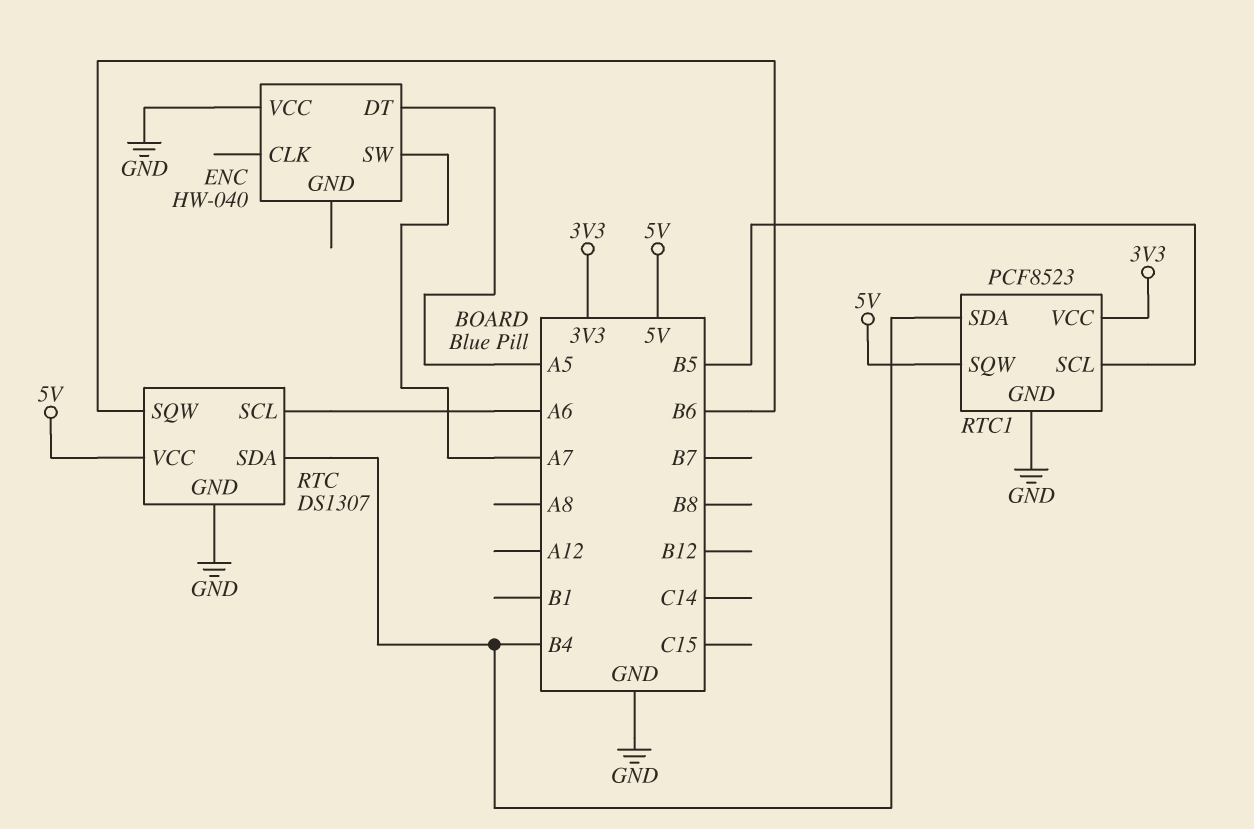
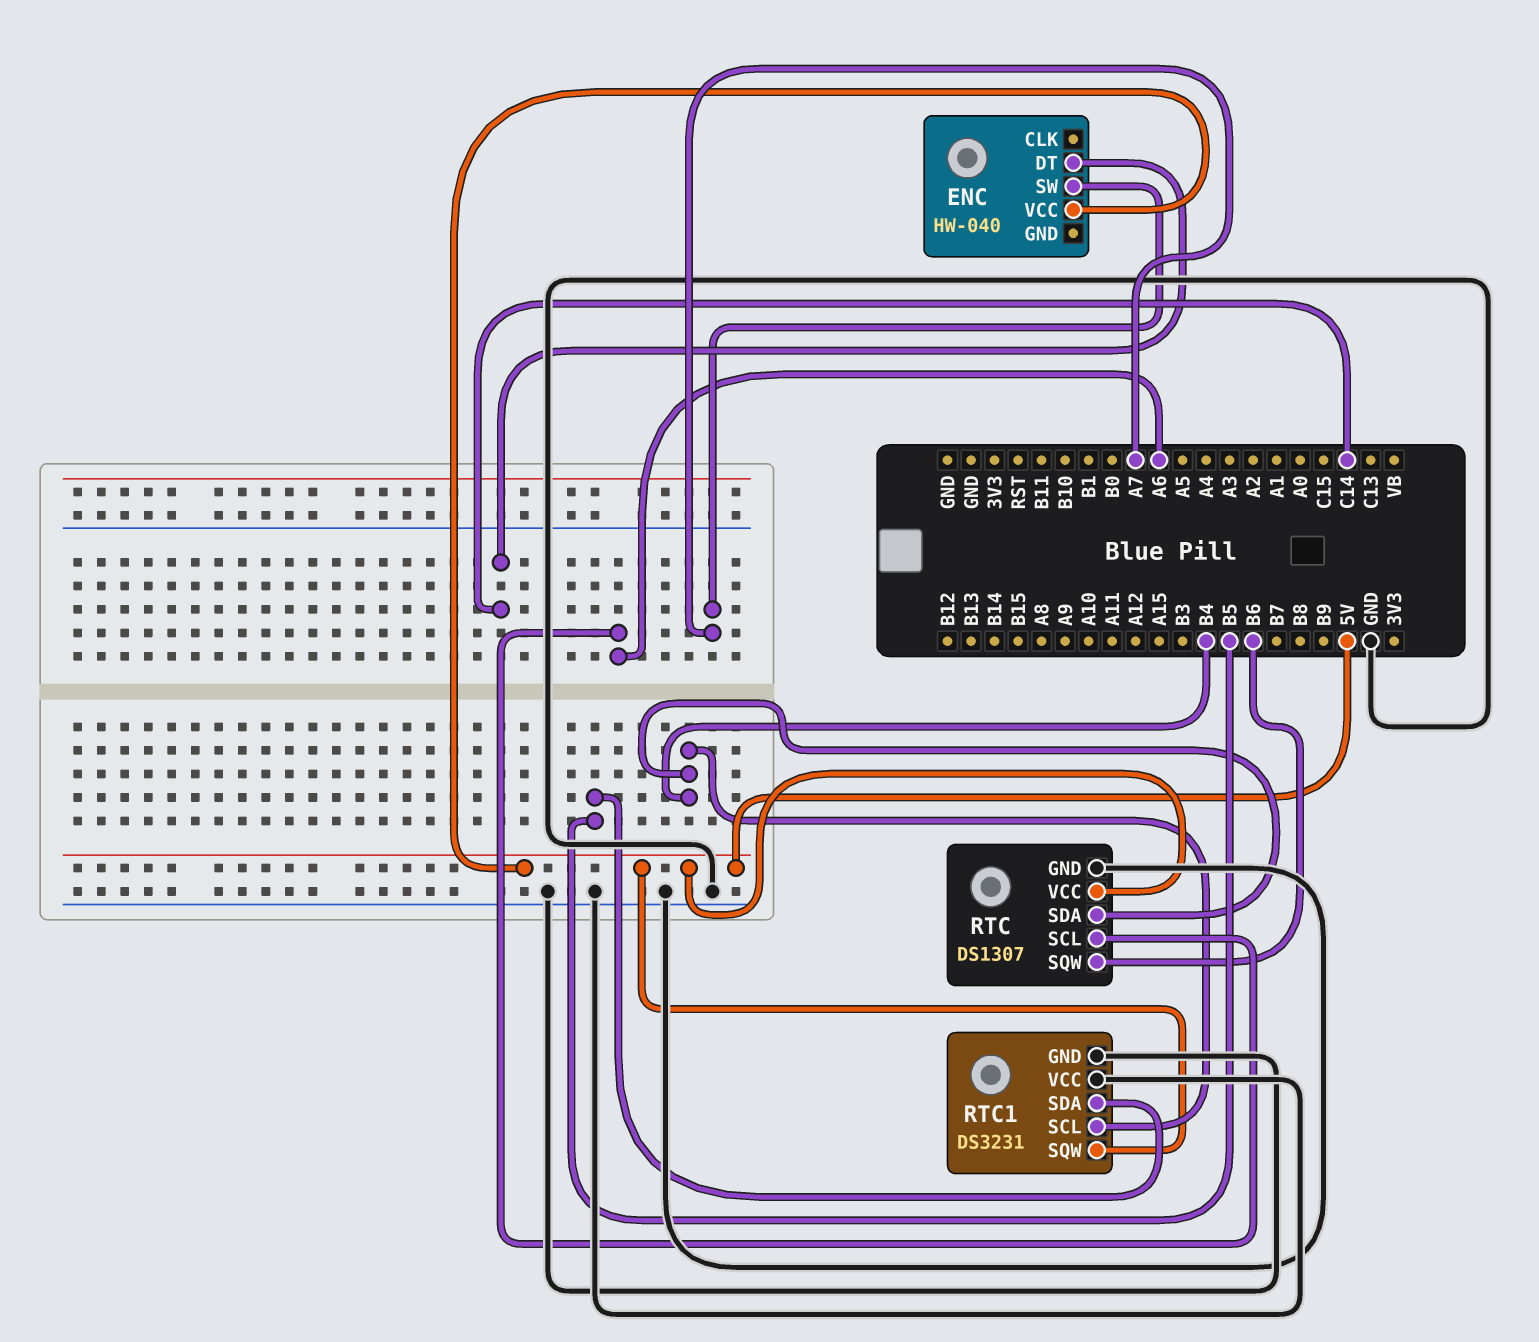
ENC pin DT: A5 -> C14
ENC pin VCC: GND -> 5V
RTC1: PCF8523 -> DS3231
RTC1 pin SCL: B5 -> B4
RTC1 pin SDA: B4 -> B5
RTC1 pin VCC: 3V3 -> GND

